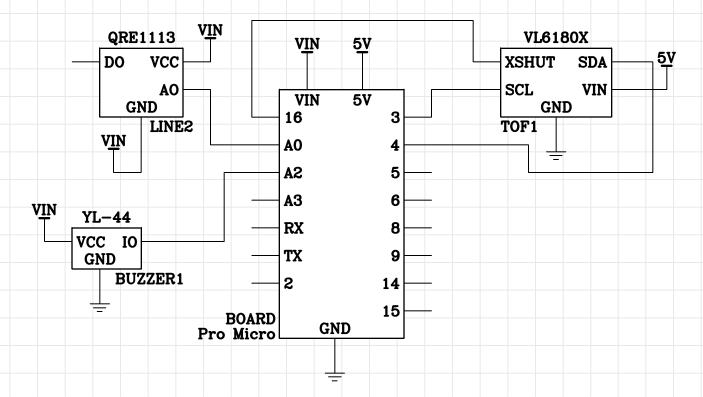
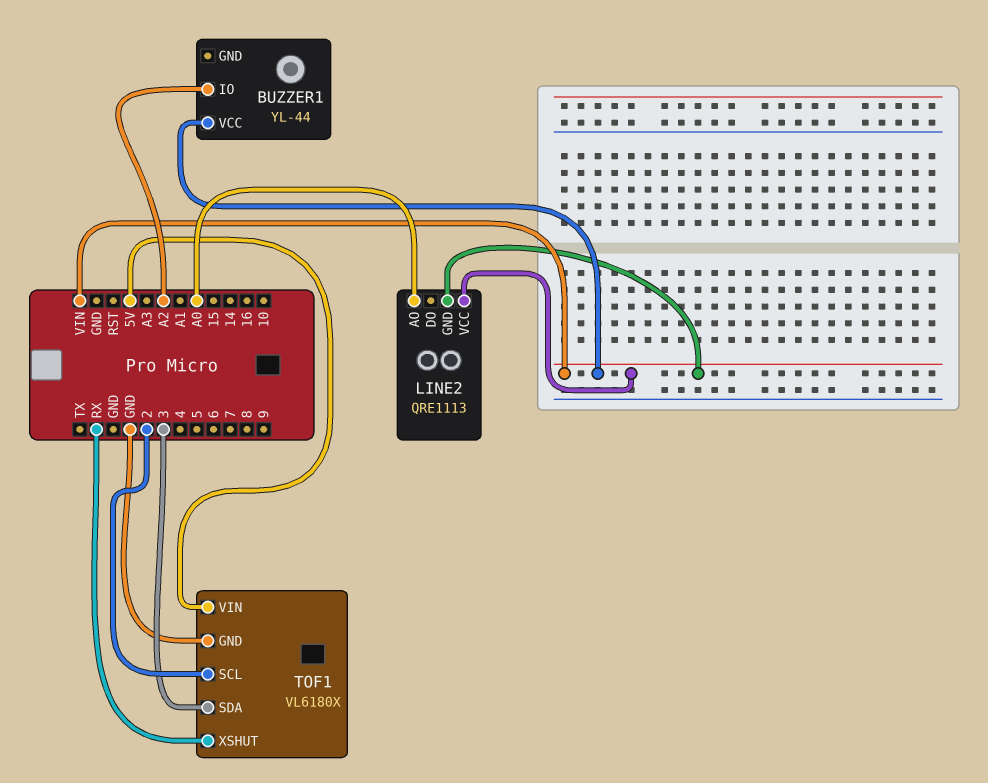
BUZZER1 pin GND: GND -> none
TOF1 pin SCL: 3 -> 2
TOF1 pin SDA: 4 -> 3
TOF1 pin XSHUT: 16 -> RX

